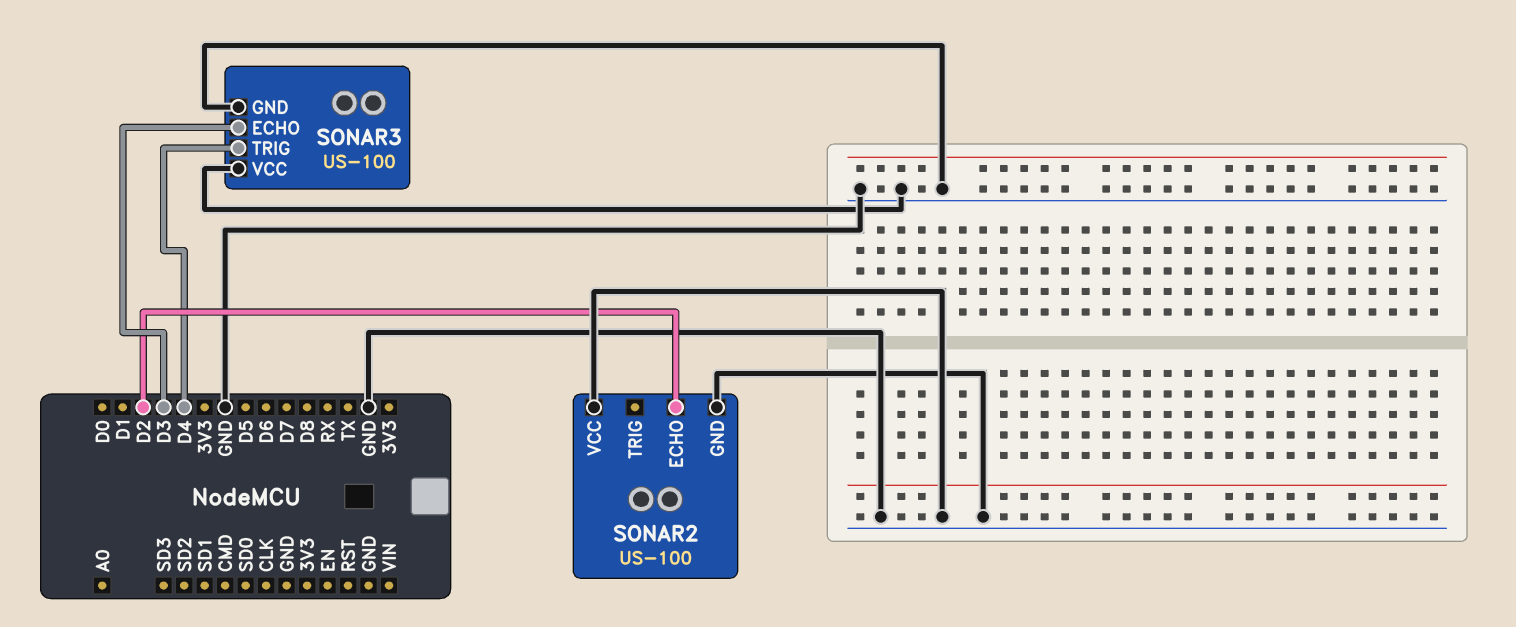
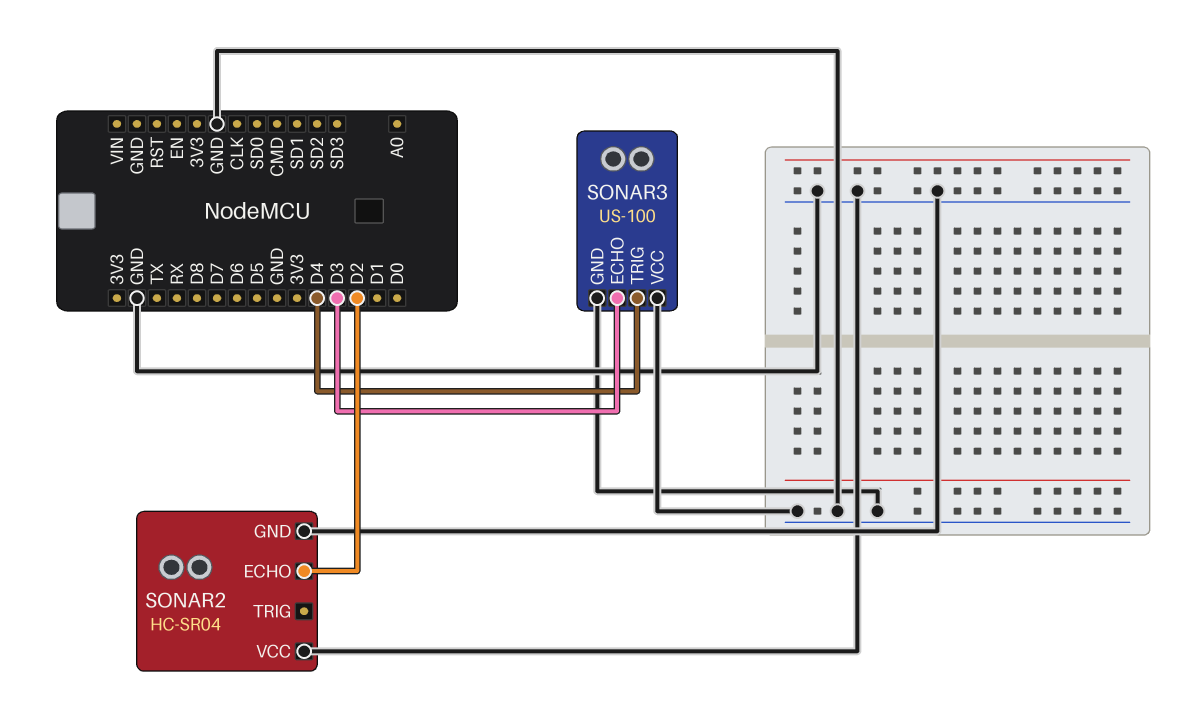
SONAR2: US-100 -> HC-SR04

